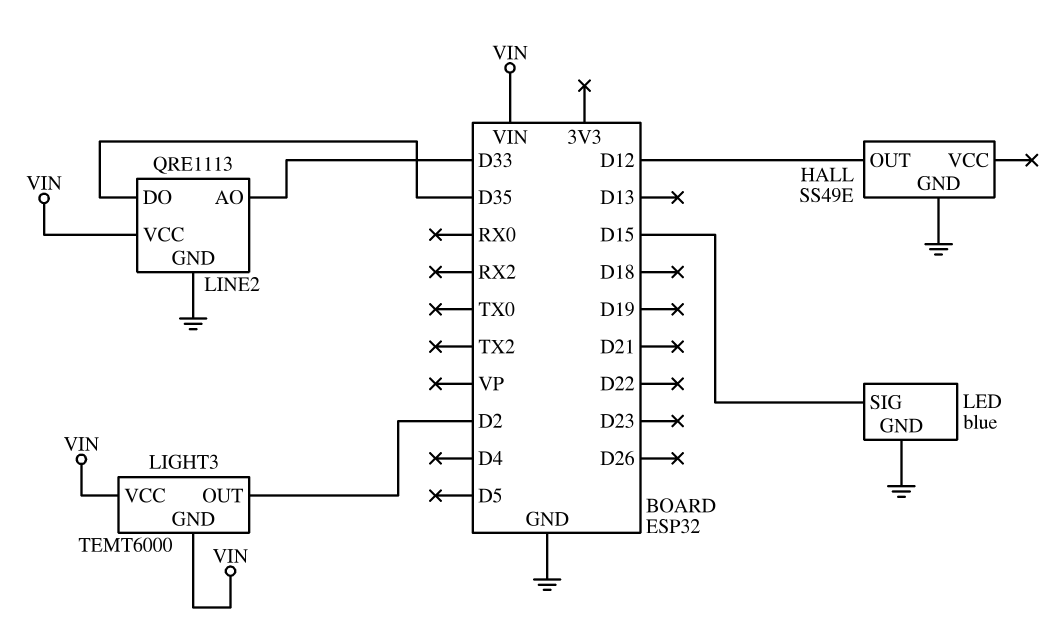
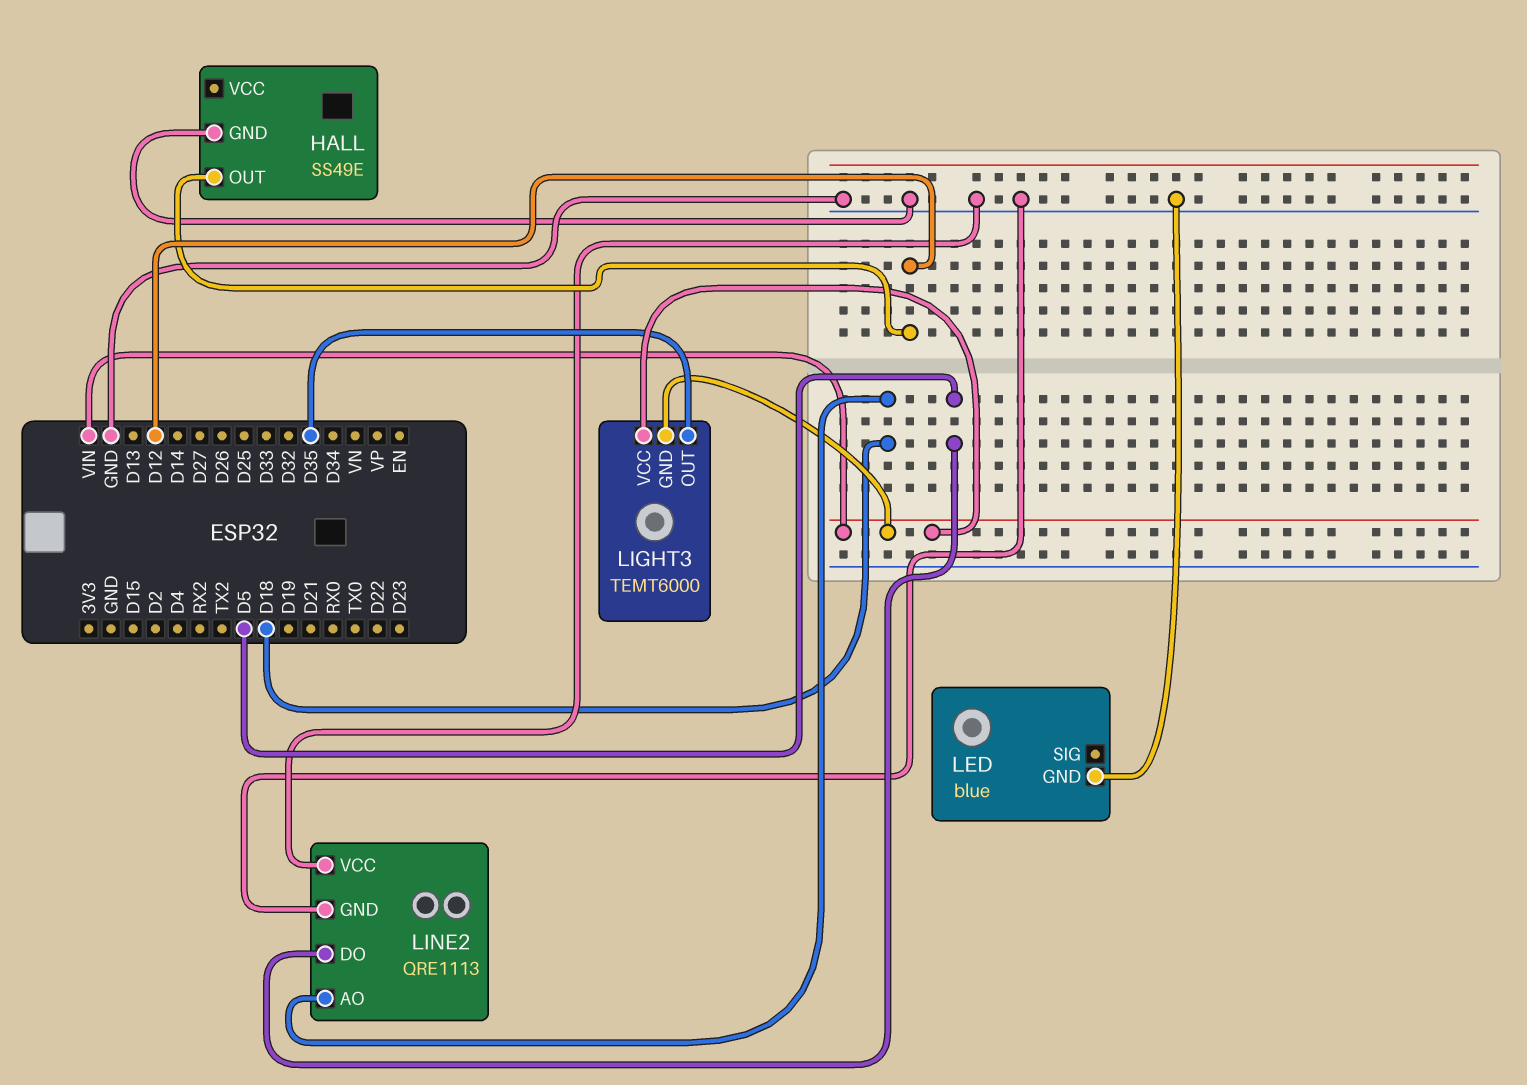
LED pin SIG: D15 -> none
LIGHT3 pin OUT: D2 -> D35
LINE2 pin AO: D33 -> D18
LINE2 pin DO: D35 -> D5
LINE2 pin VCC: VIN -> GND

